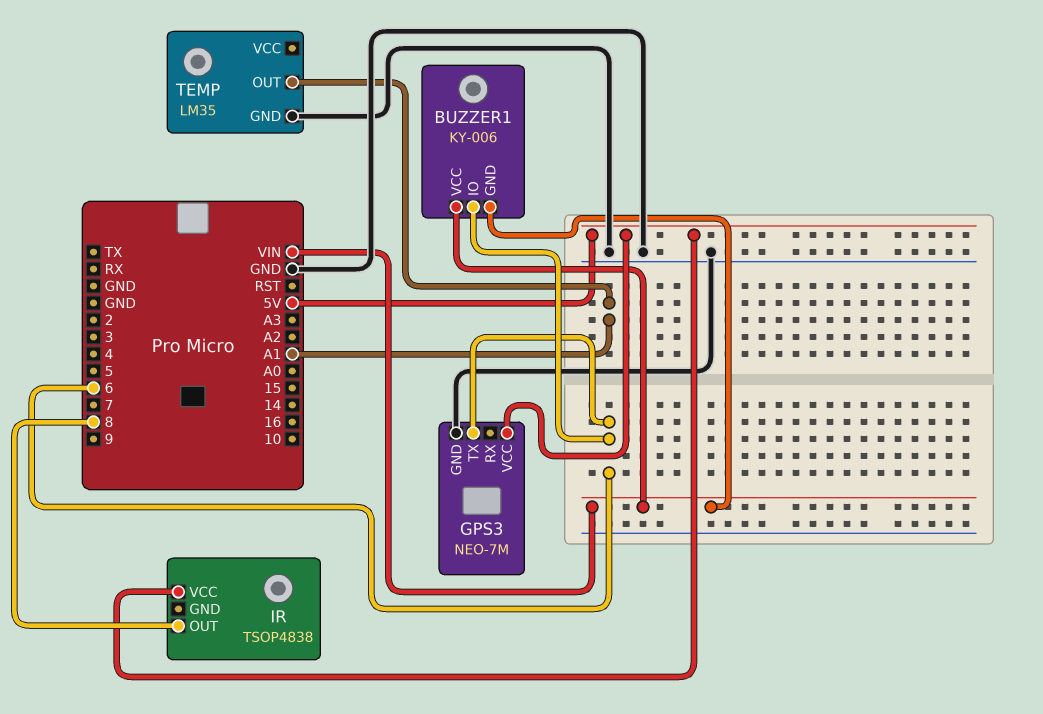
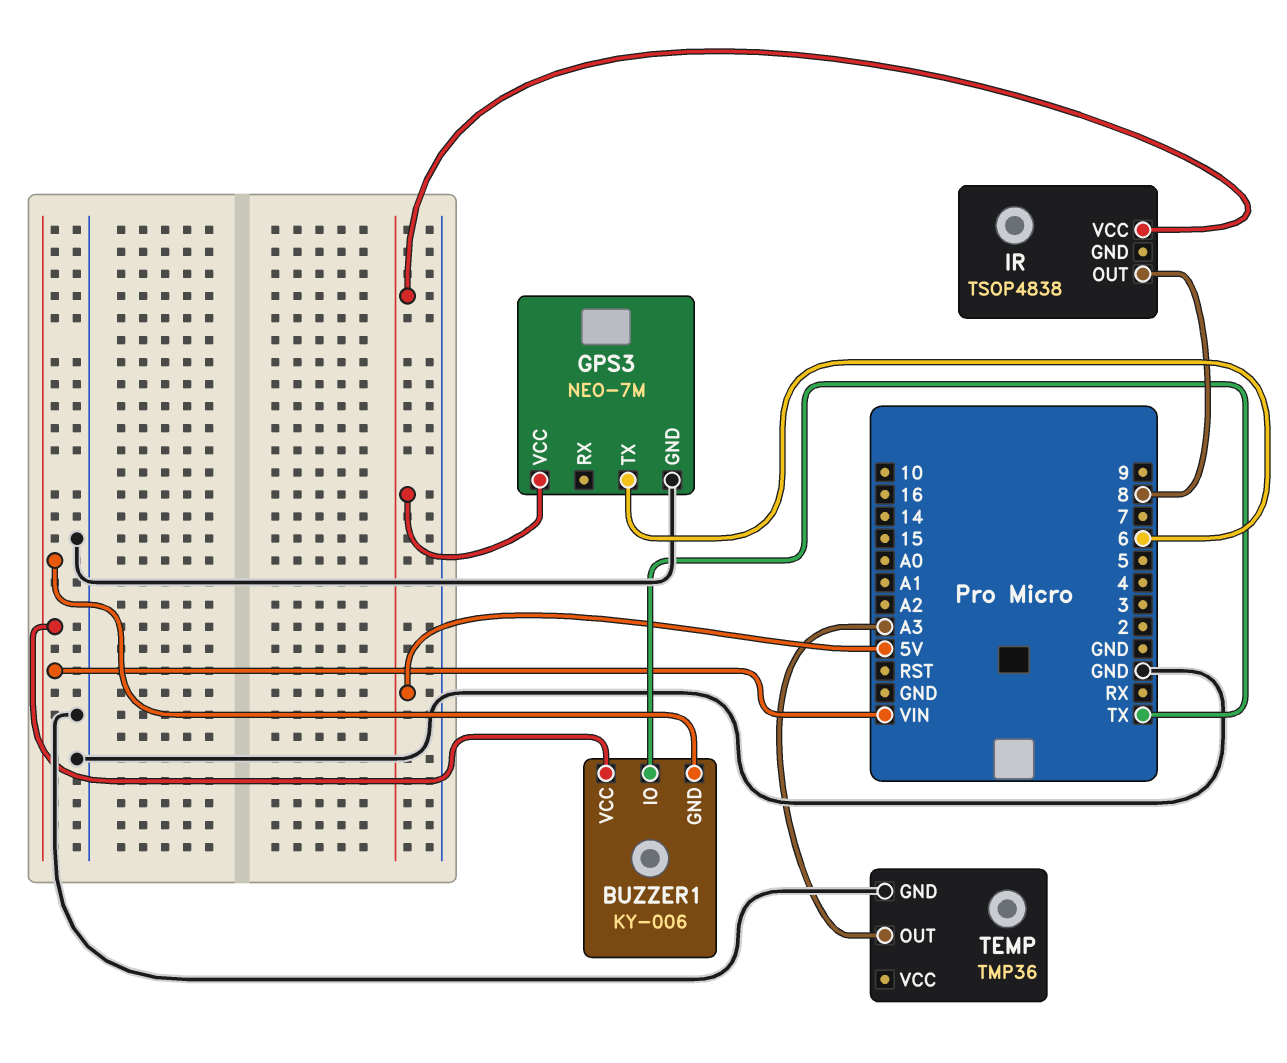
BUZZER1 pin IO: 6 -> TX
TEMP: LM35 -> TMP36
TEMP pin OUT: A1 -> A3

